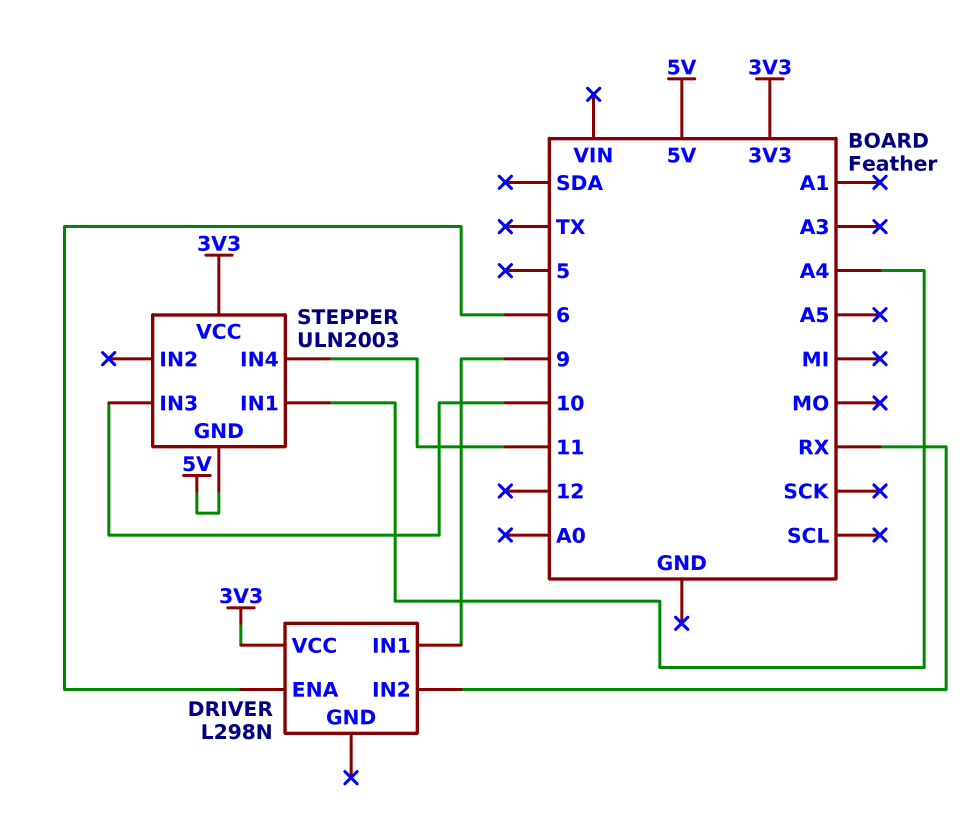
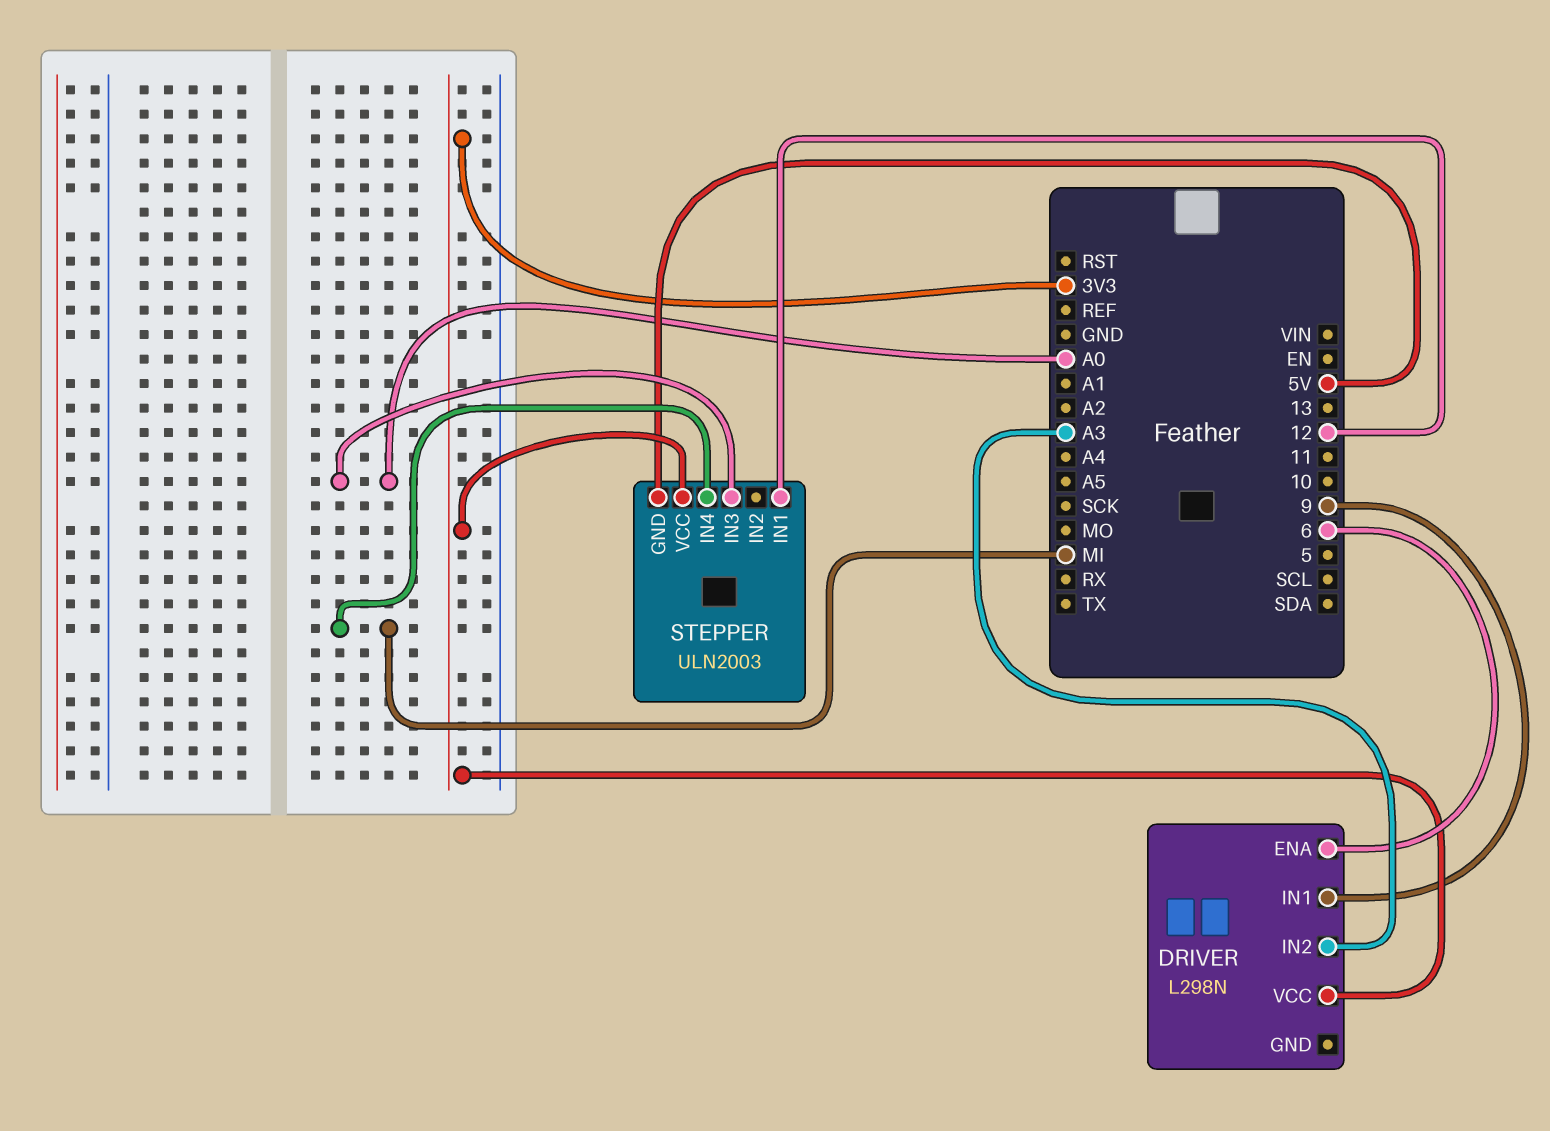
DRIVER pin IN2: RX -> A3
STEPPER pin IN1: A4 -> 12
STEPPER pin IN3: 10 -> A0
STEPPER pin IN4: 11 -> MI

